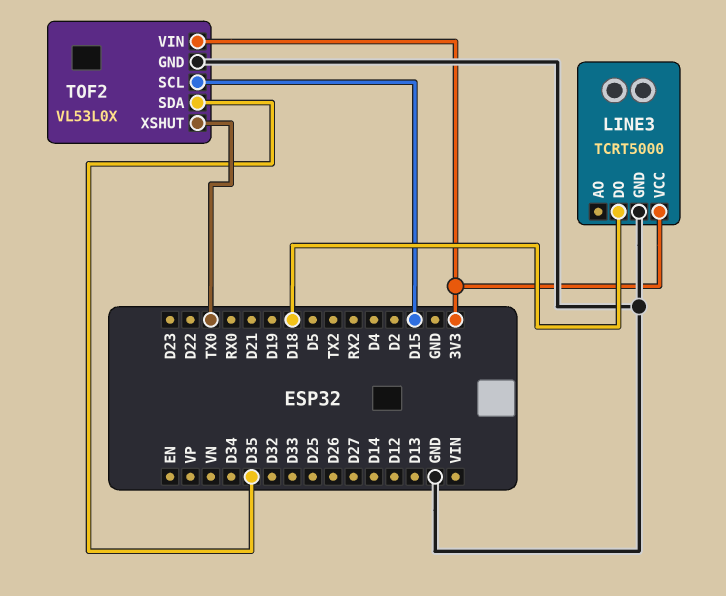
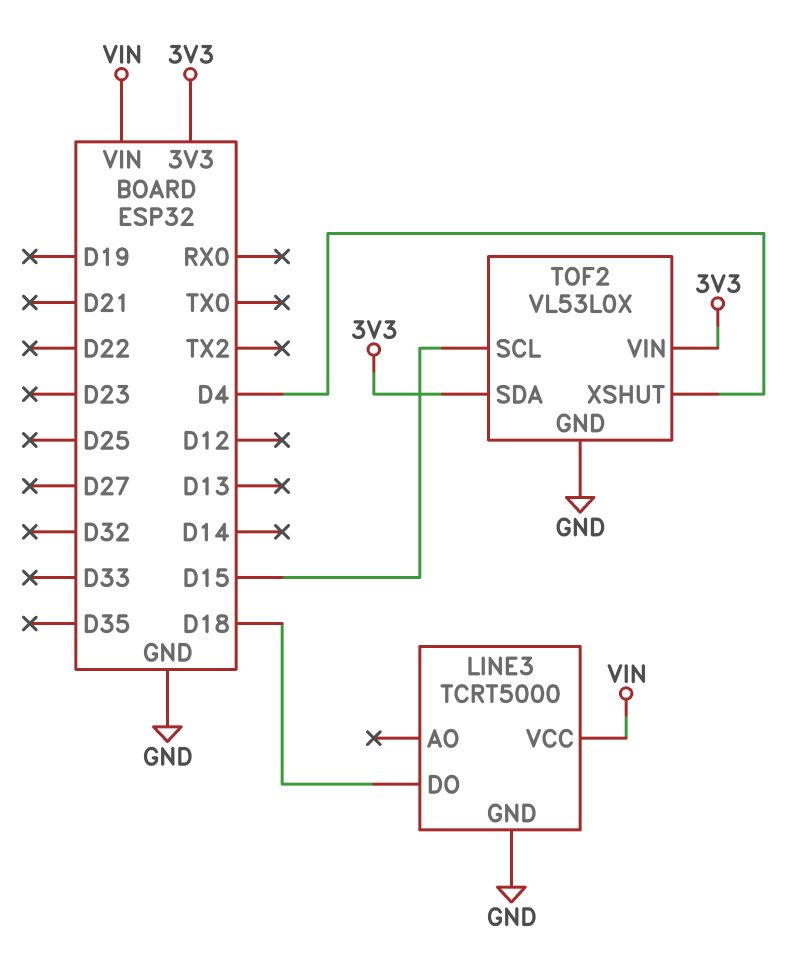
LINE3 pin VCC: 3V3 -> VIN
TOF2 pin SDA: D35 -> 3V3
TOF2 pin XSHUT: TX0 -> D4

